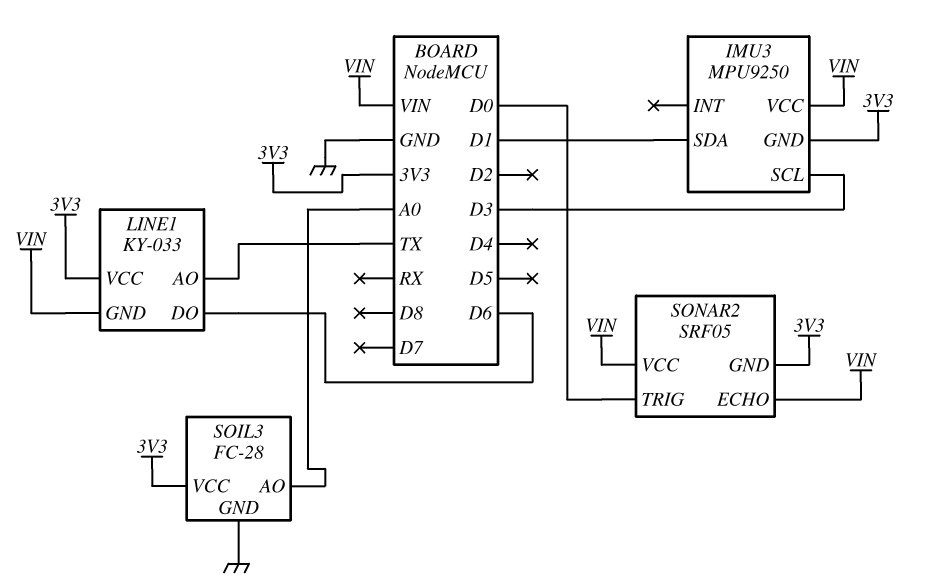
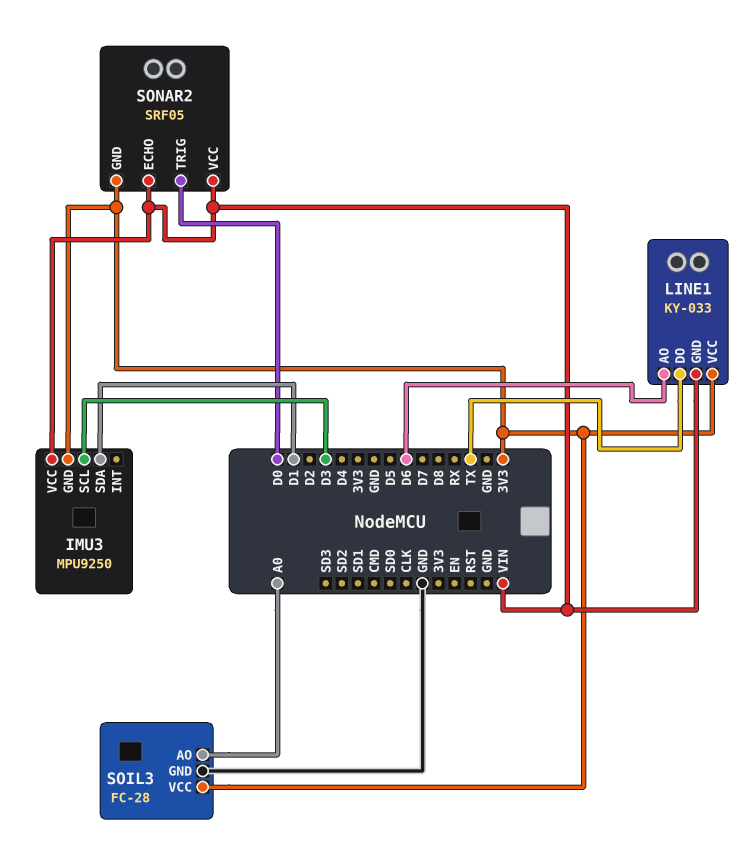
LINE1 pin AO: TX -> D6
LINE1 pin DO: D6 -> TX

